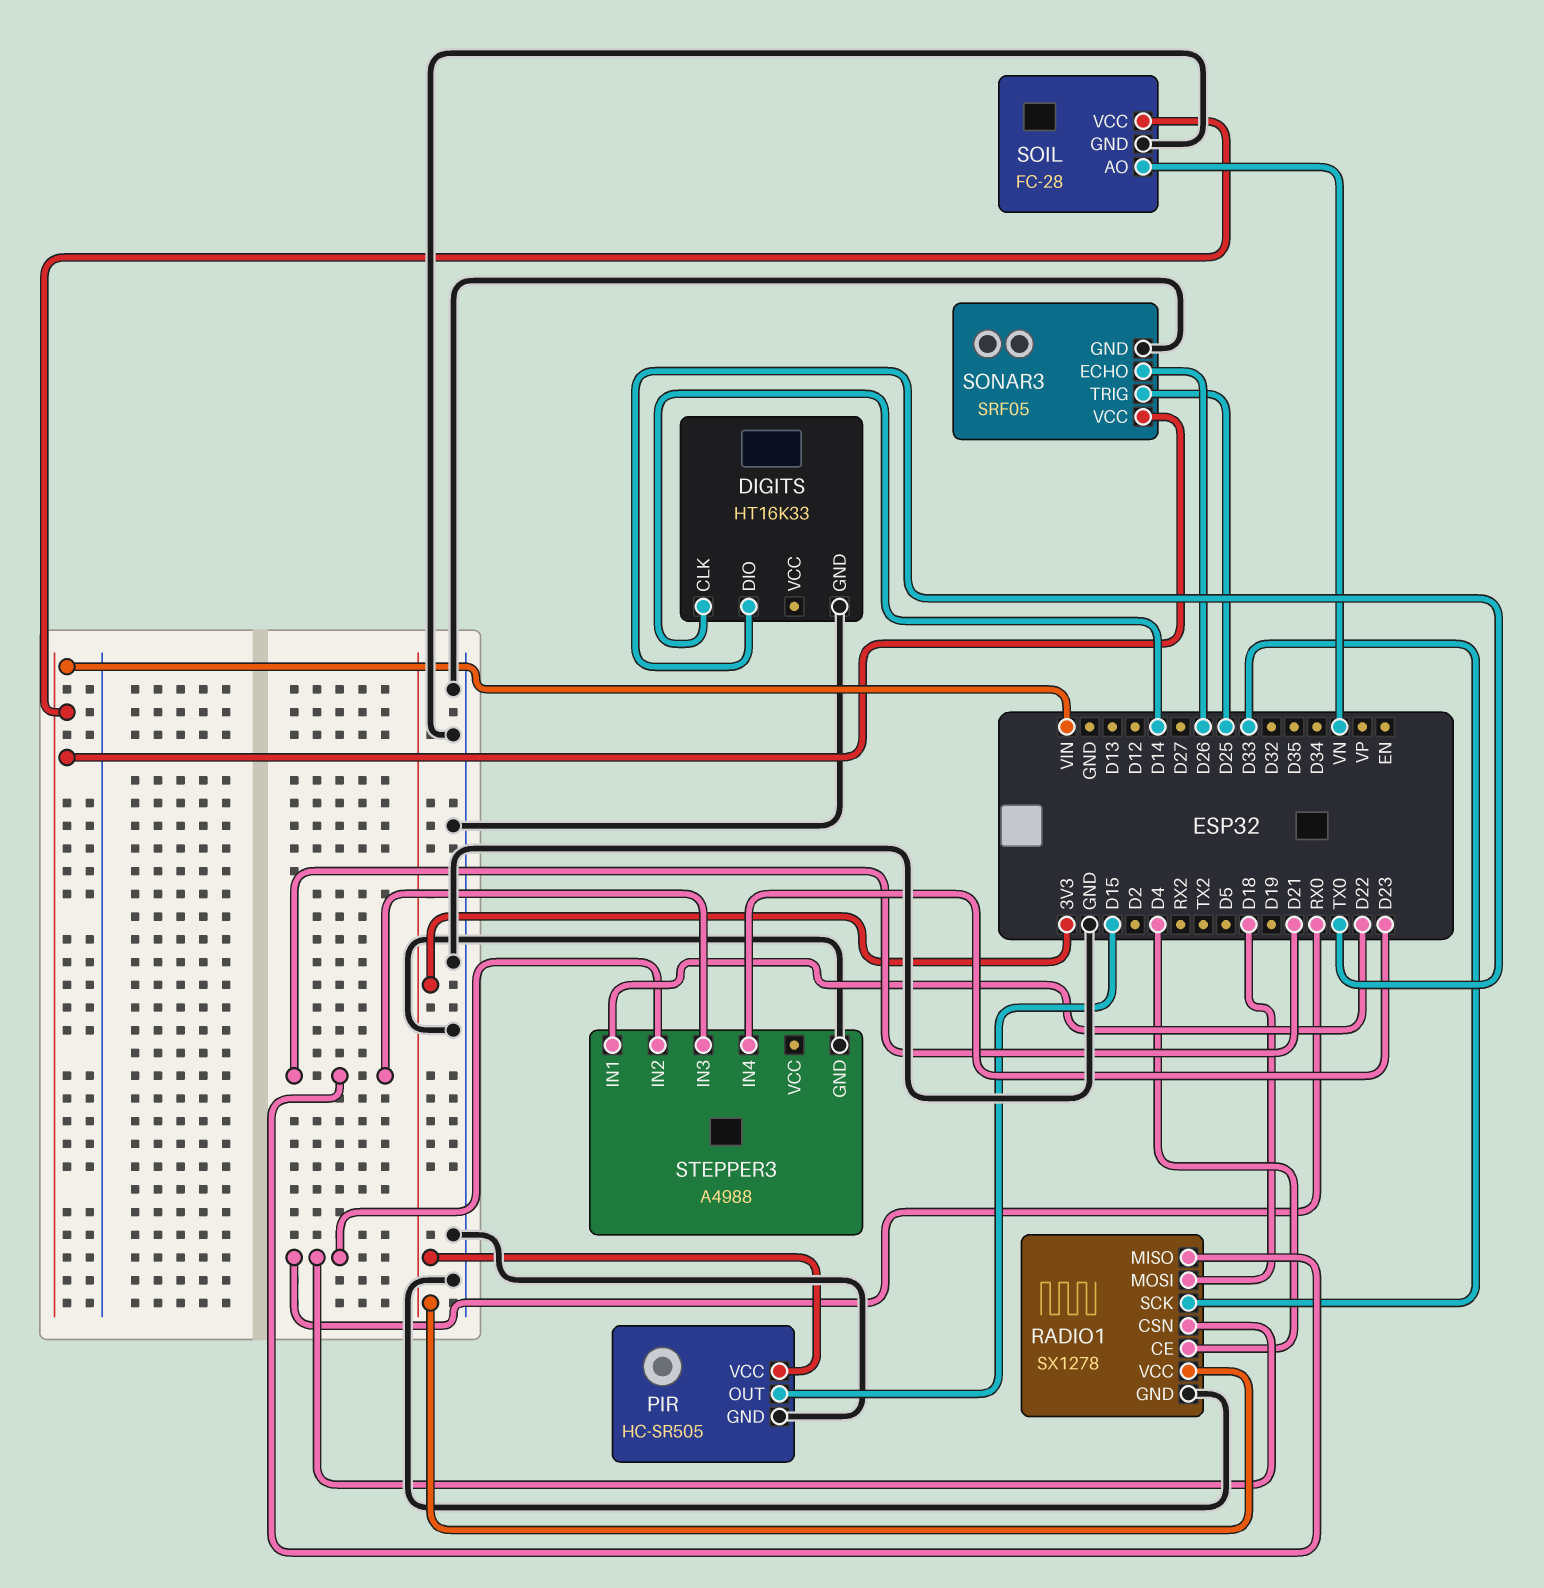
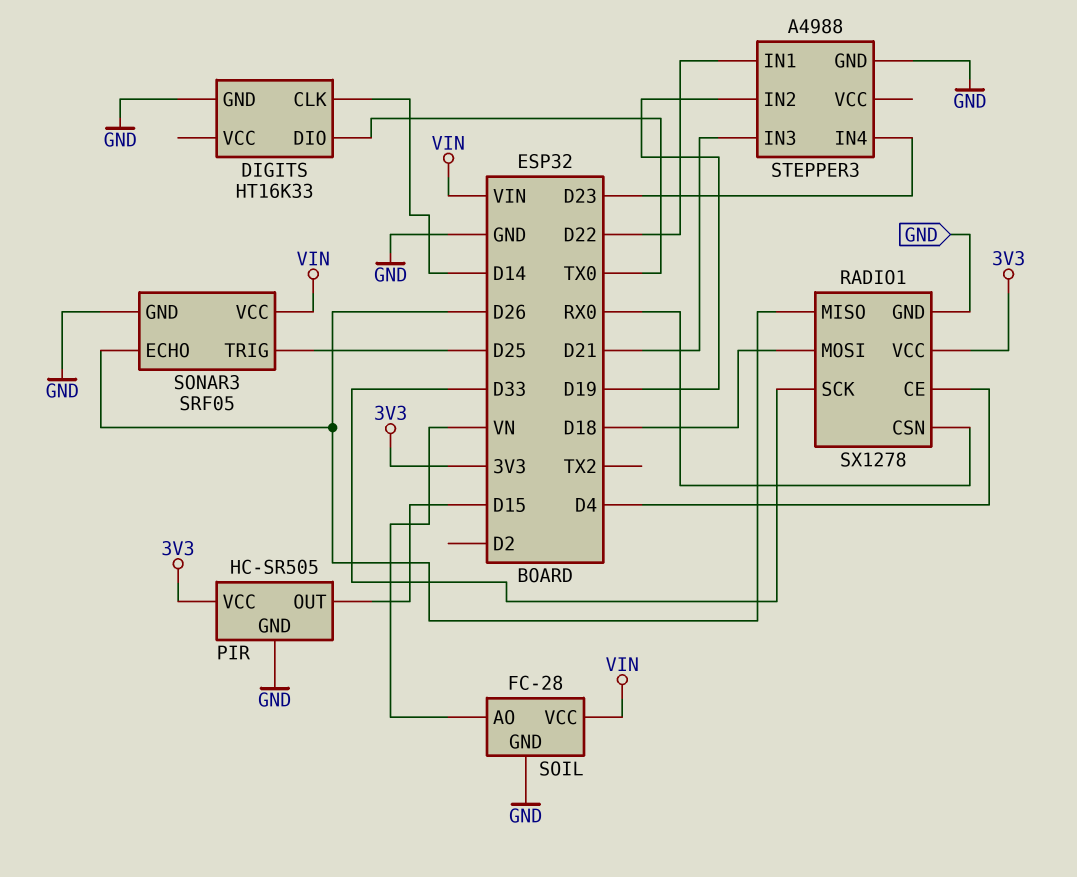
RADIO1 pin MISO: D21 -> D26
STEPPER3 pin IN2: RX0 -> D19

